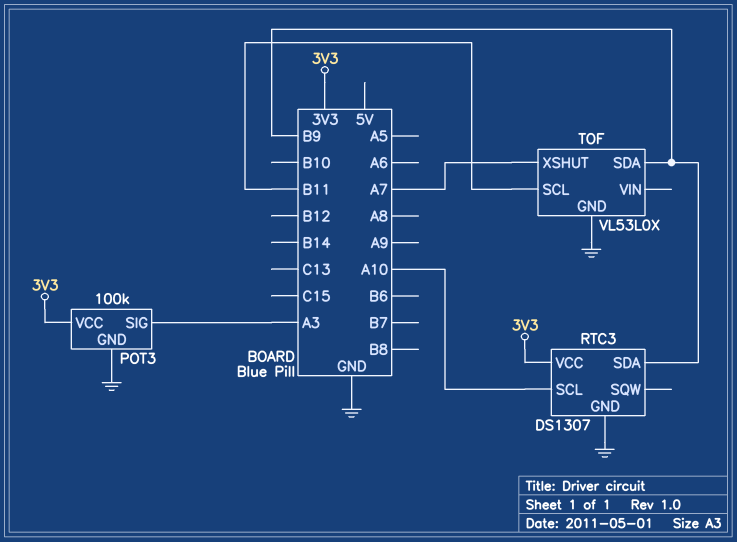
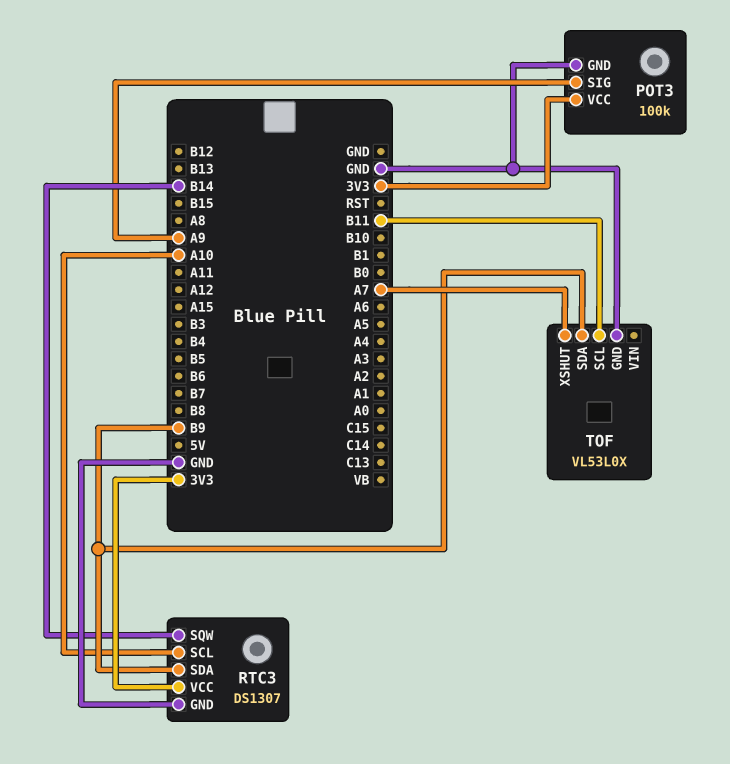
POT3 pin SIG: A3 -> A9
RTC3 pin SQW: none -> B14

